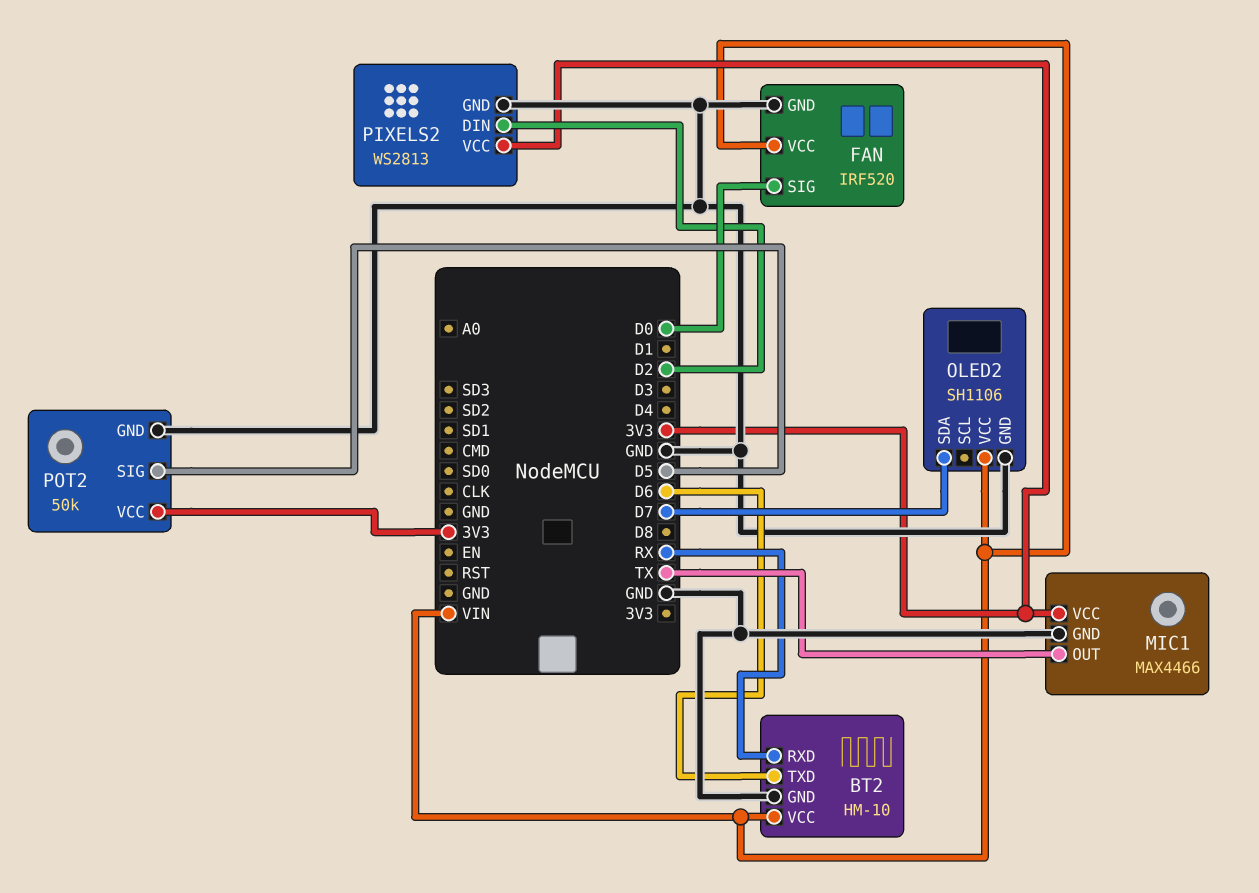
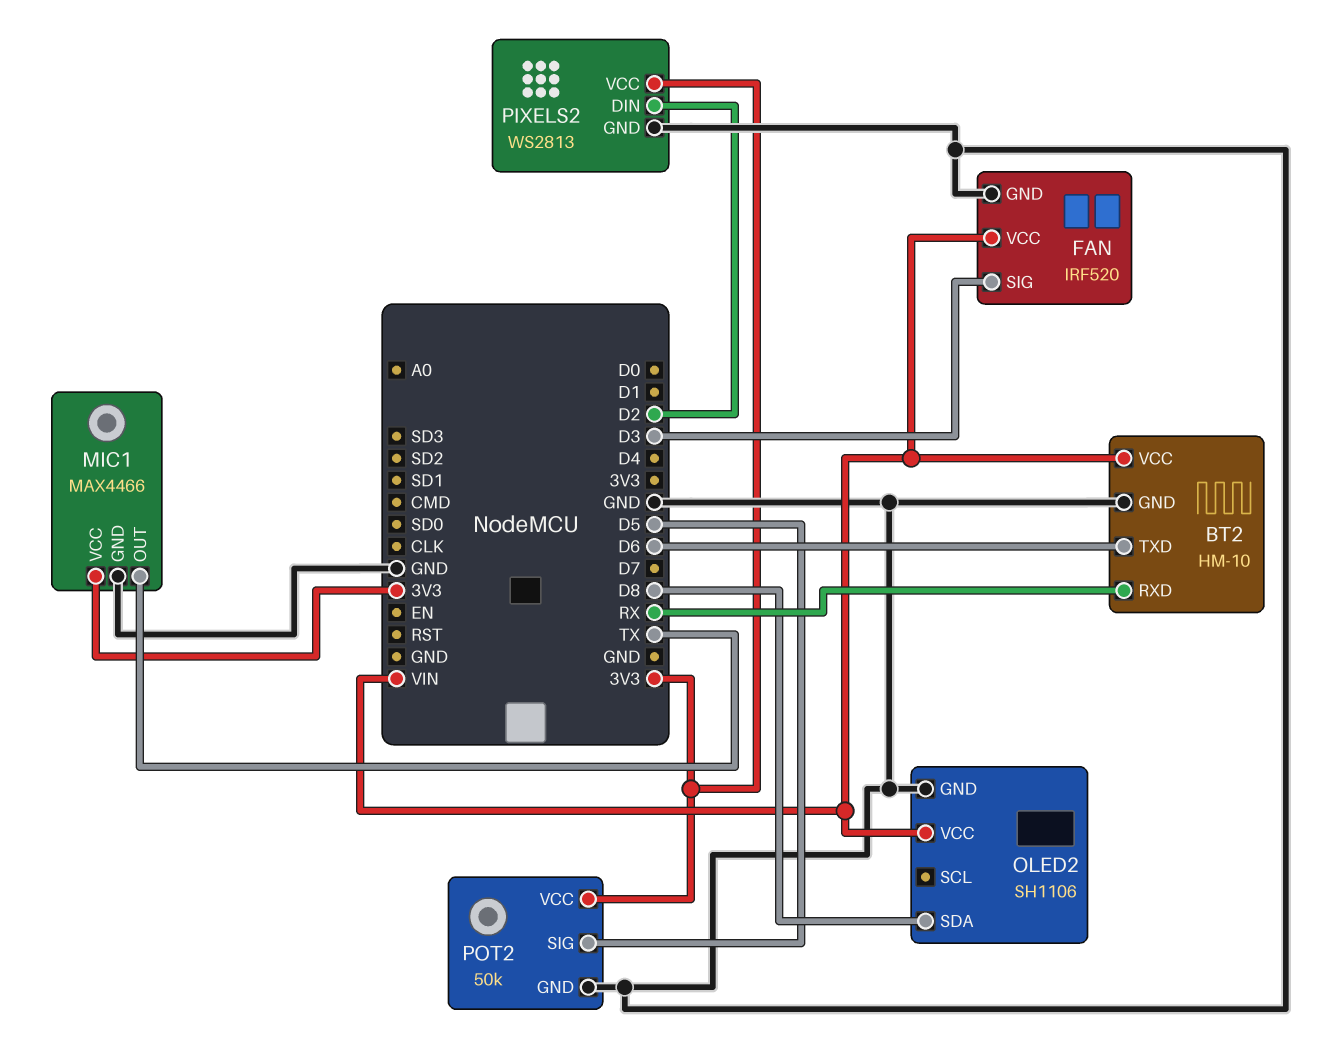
FAN pin SIG: D0 -> D3
OLED2 pin SDA: D7 -> D8

